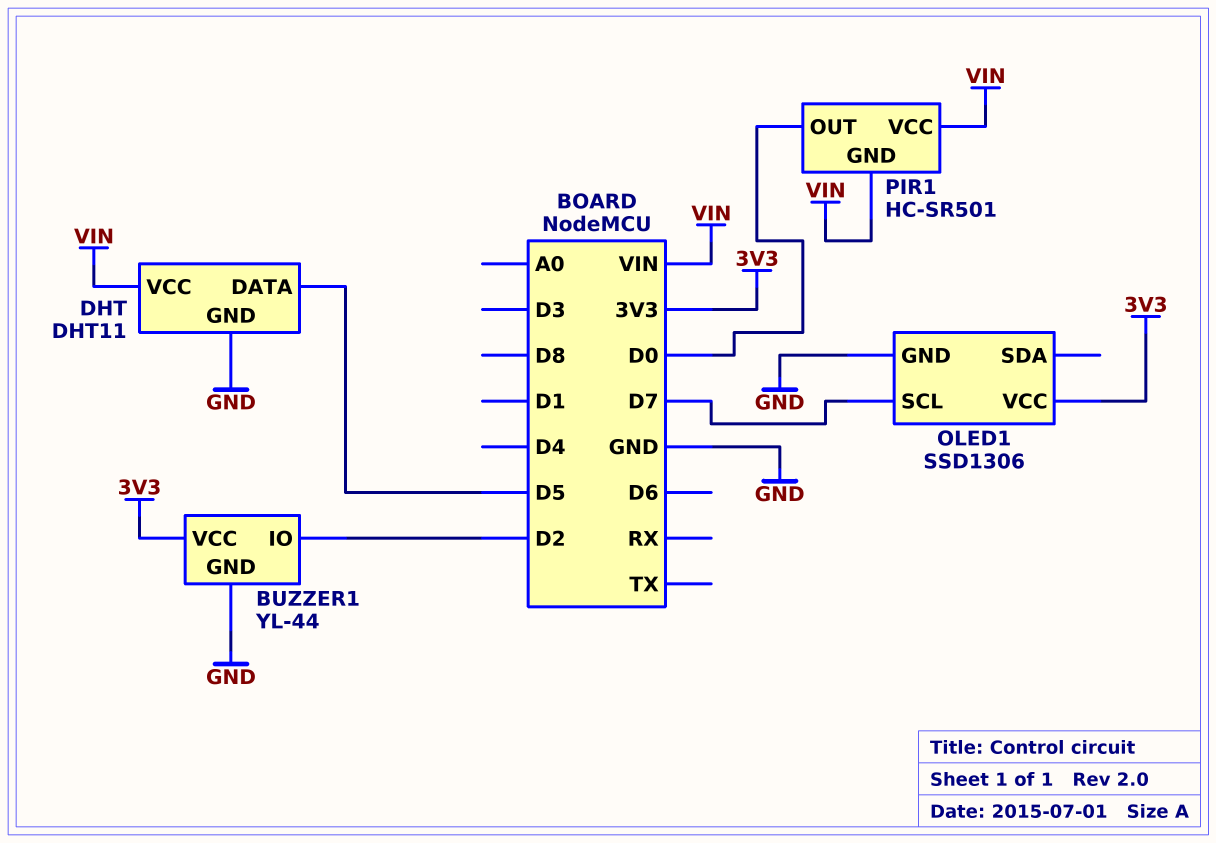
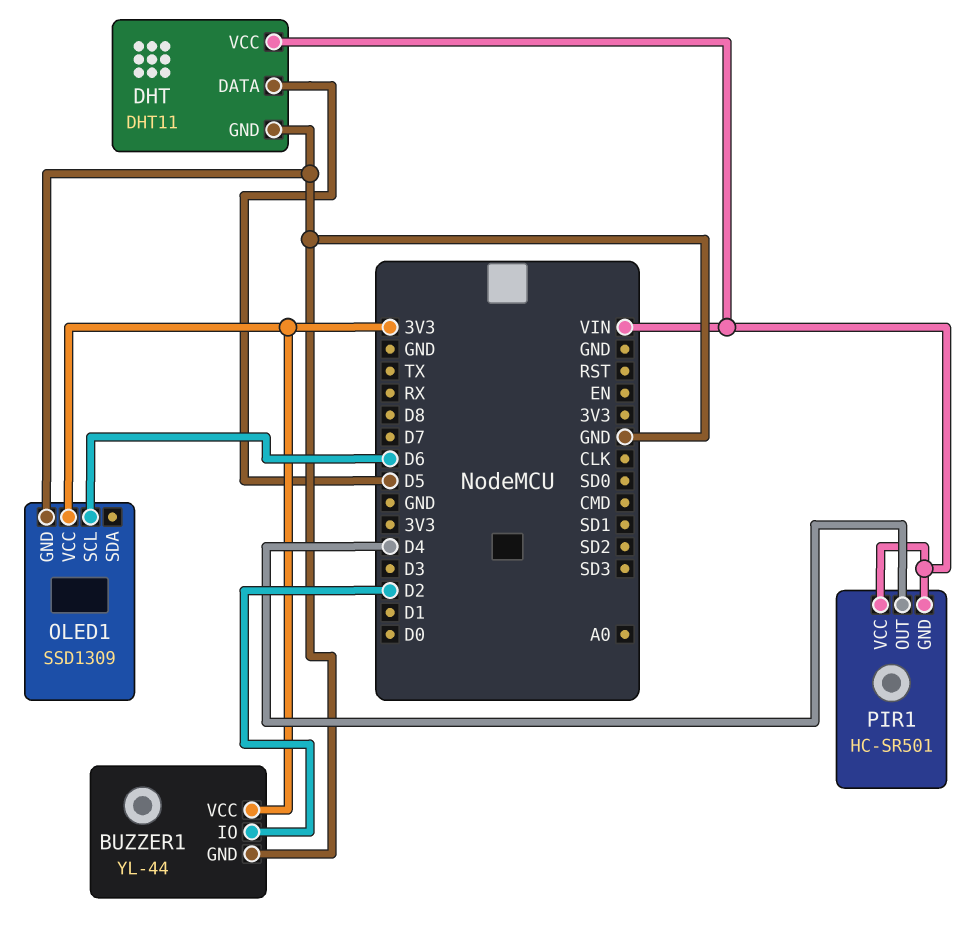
OLED1: SSD1306 -> SSD1309
OLED1 pin SCL: D7 -> D6
PIR1 pin OUT: D0 -> D4

